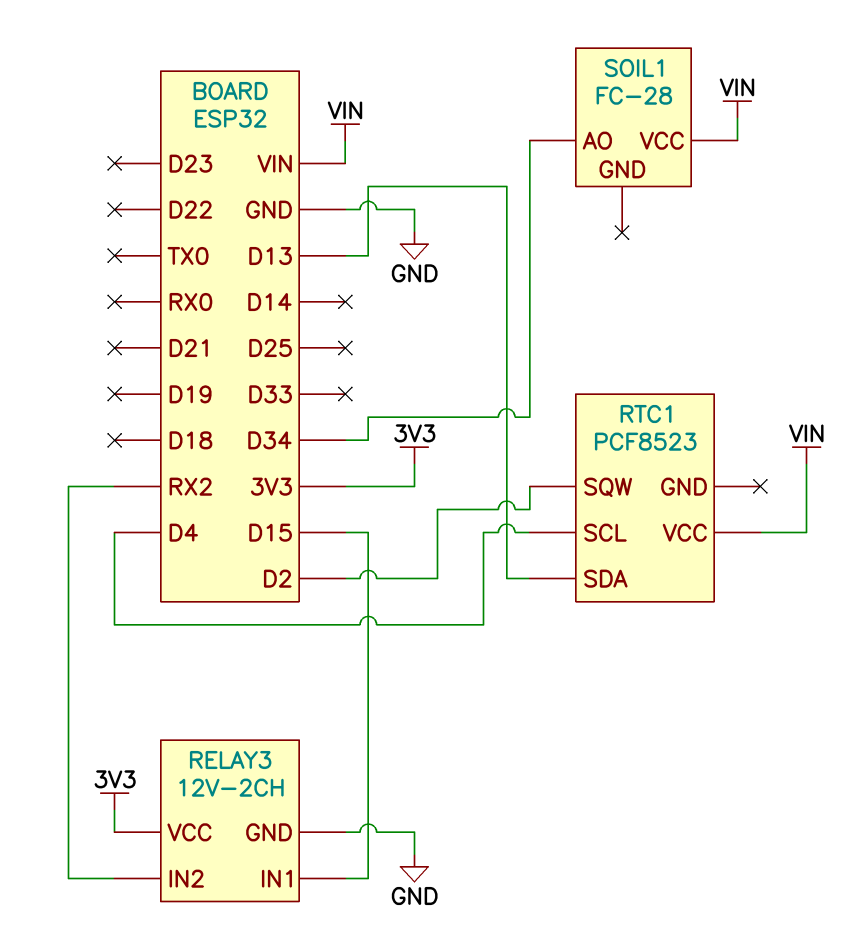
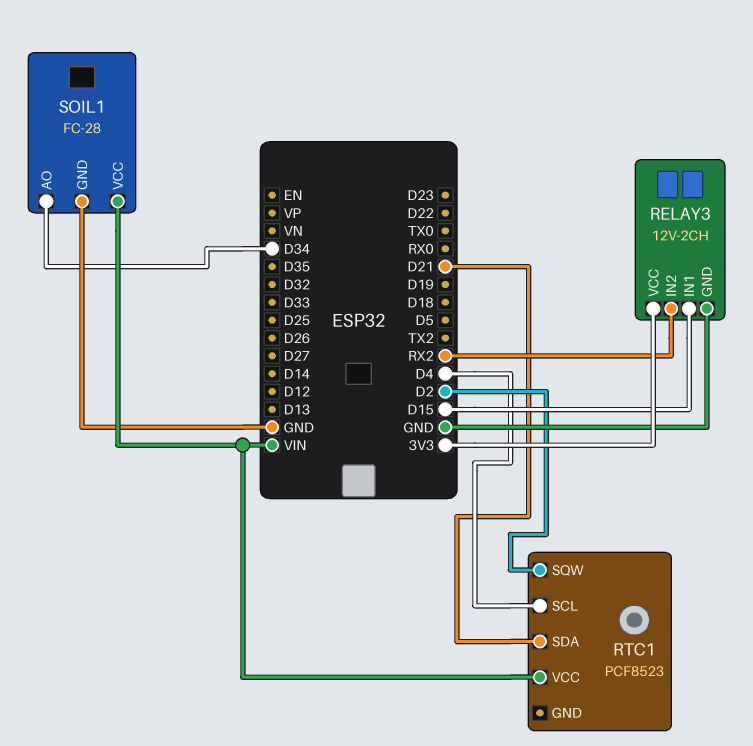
RTC1 pin SDA: D13 -> D21
SOIL1 pin GND: none -> GND

